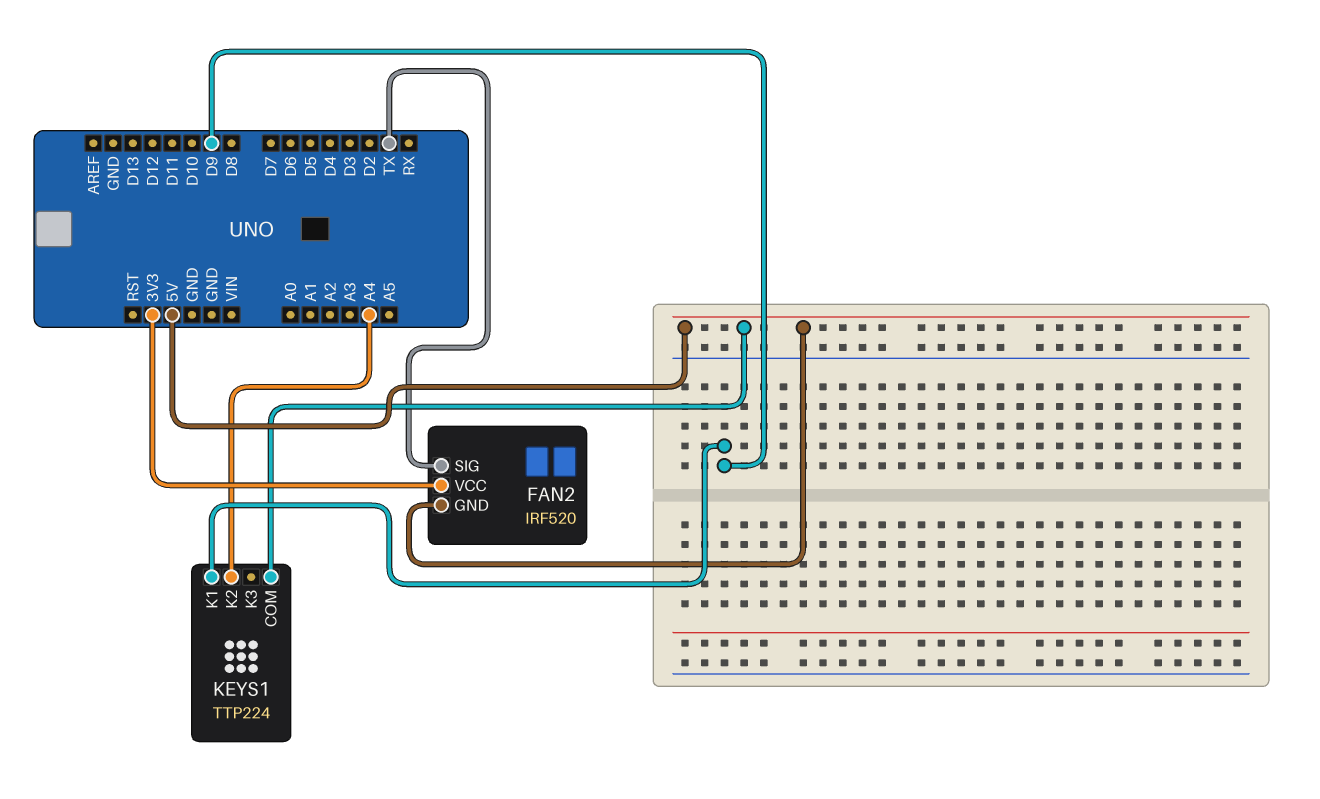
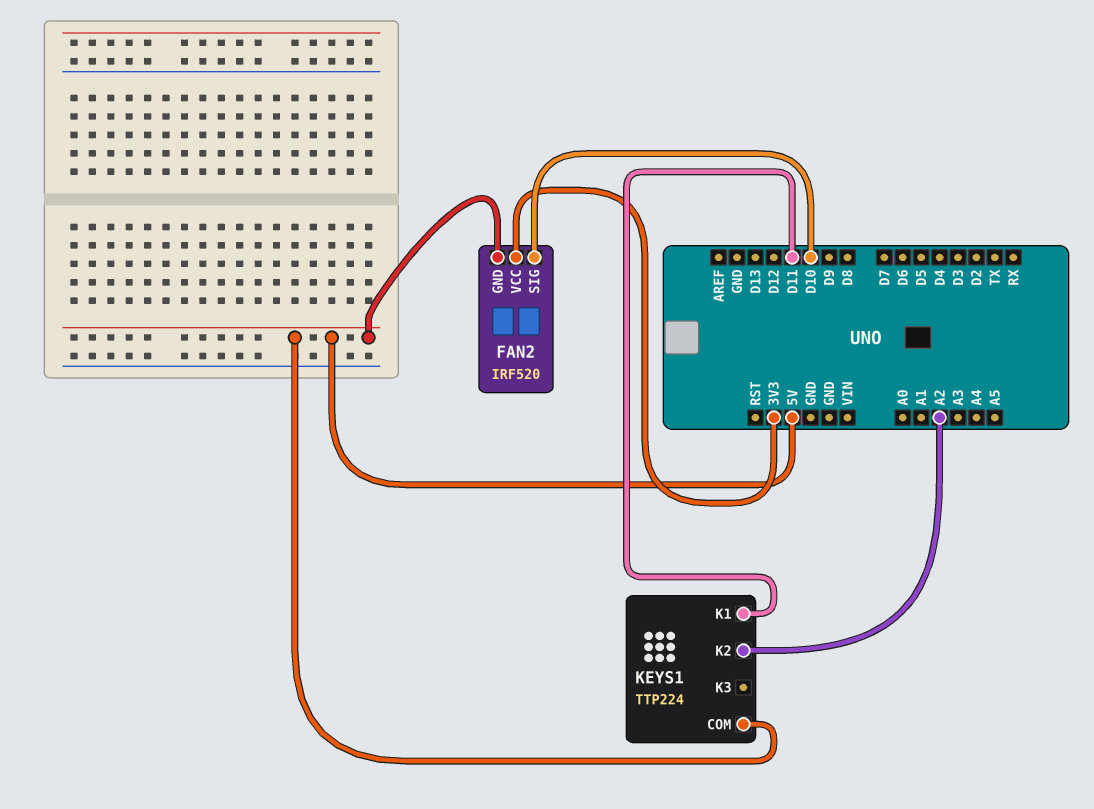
FAN2 pin SIG: TX -> D10
KEYS1 pin K1: D9 -> D11
KEYS1 pin K2: A4 -> A2

